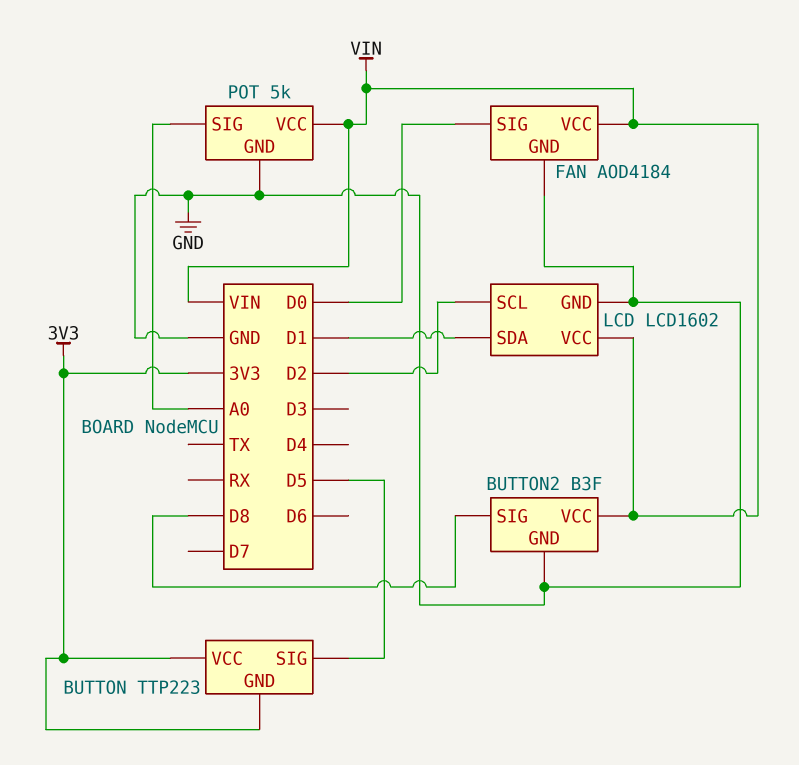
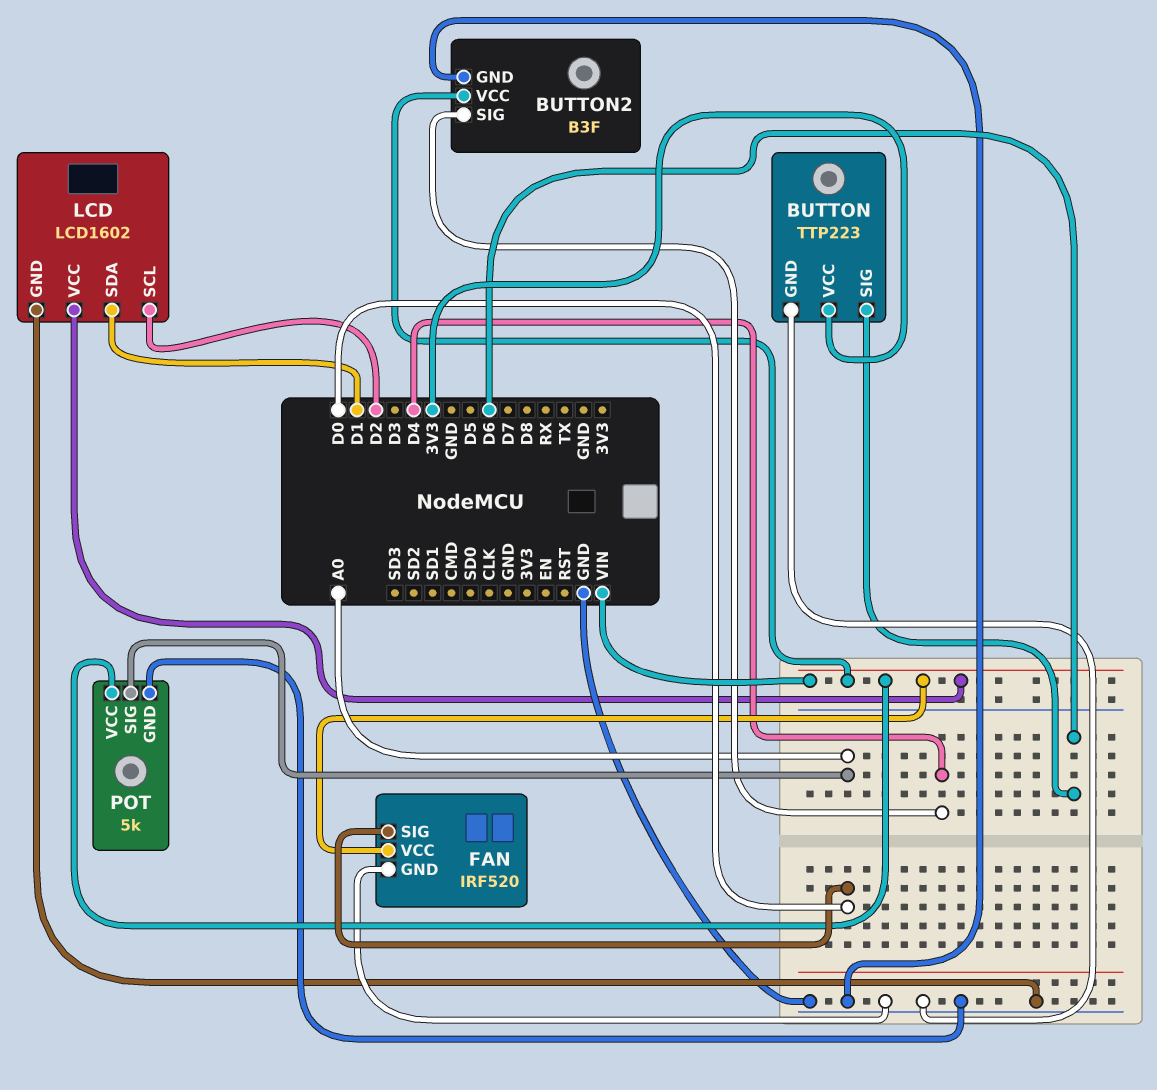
BUTTON pin GND: 3V3 -> GND
BUTTON pin SIG: D5 -> D6
BUTTON2 pin SIG: D8 -> D4
FAN: AOD4184 -> IRF520

